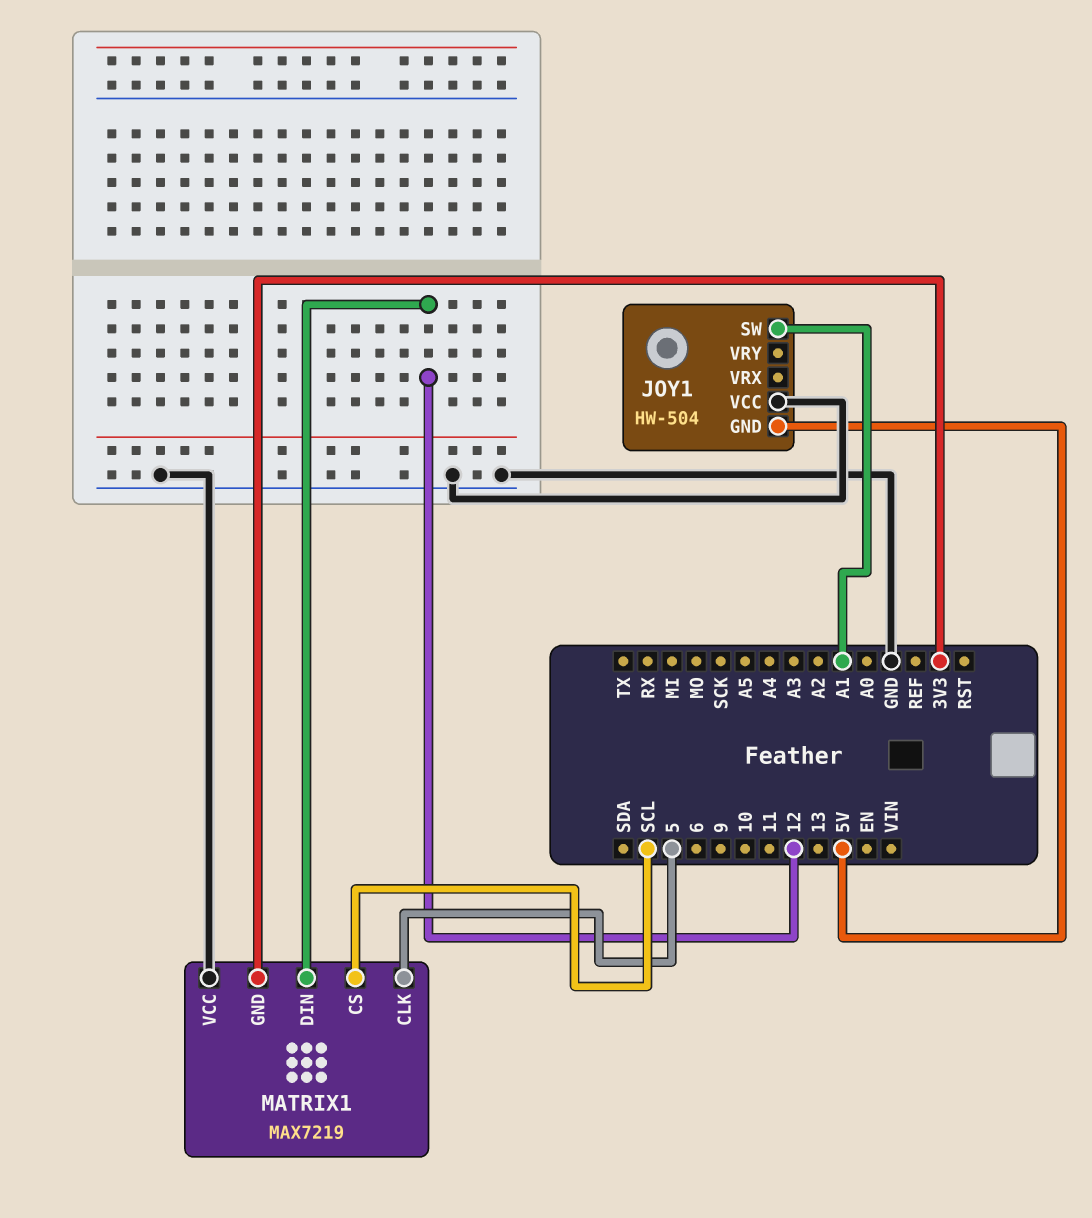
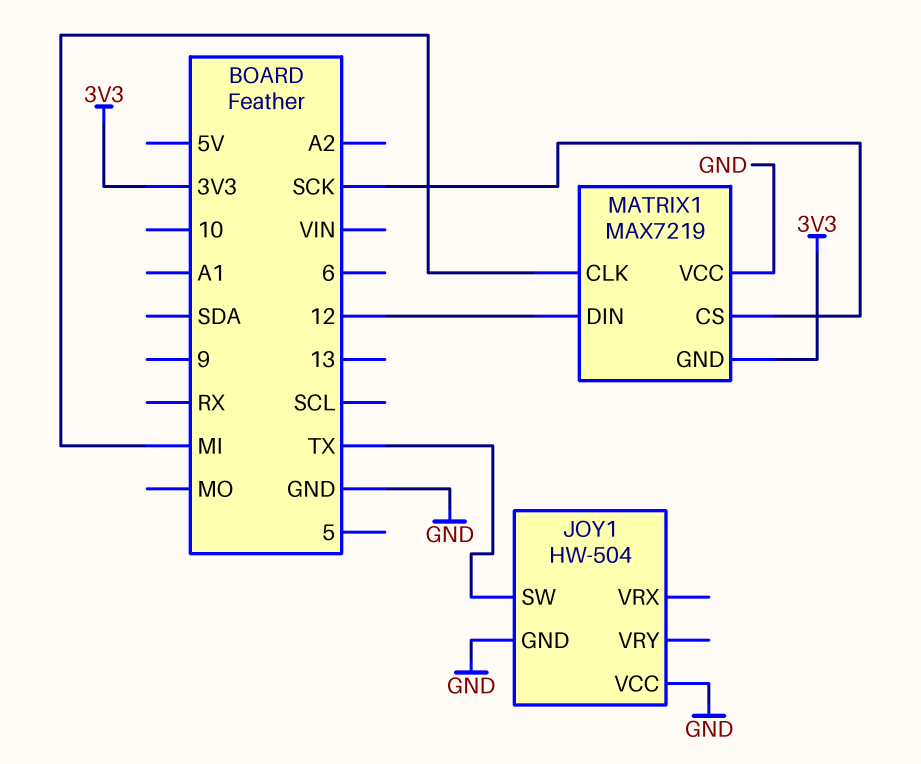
JOY1 pin GND: 5V -> GND
JOY1 pin SW: A1 -> TX
MATRIX1 pin CLK: 5 -> MI
MATRIX1 pin CS: SCL -> SCK

